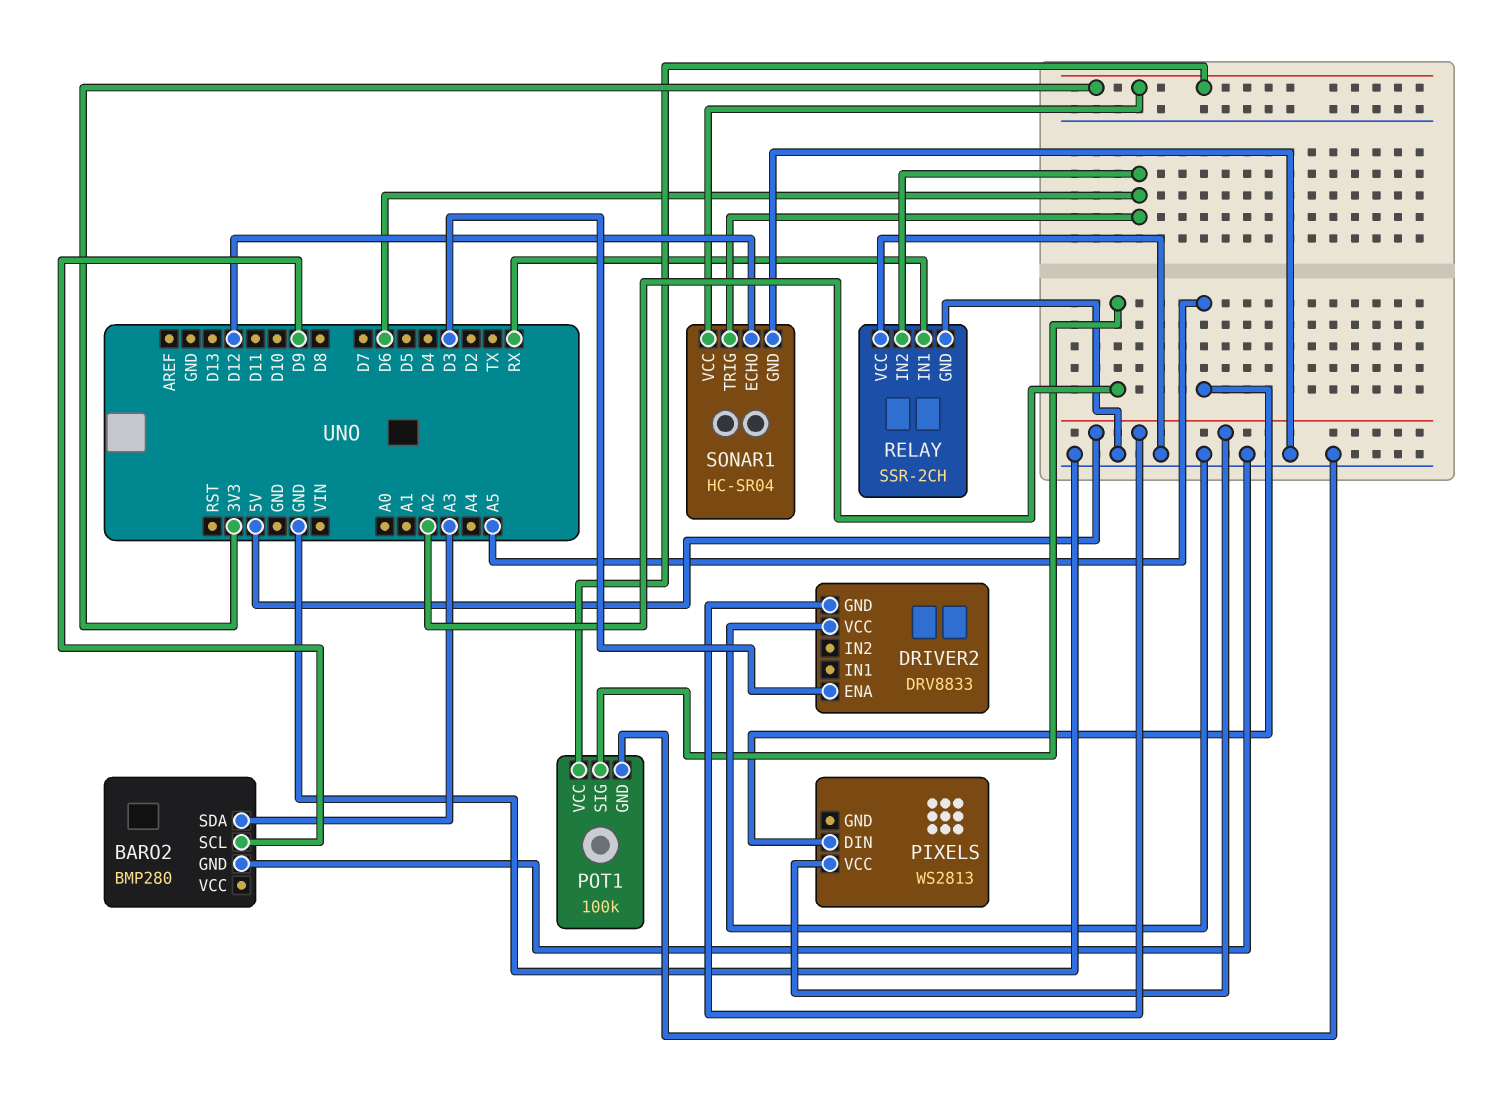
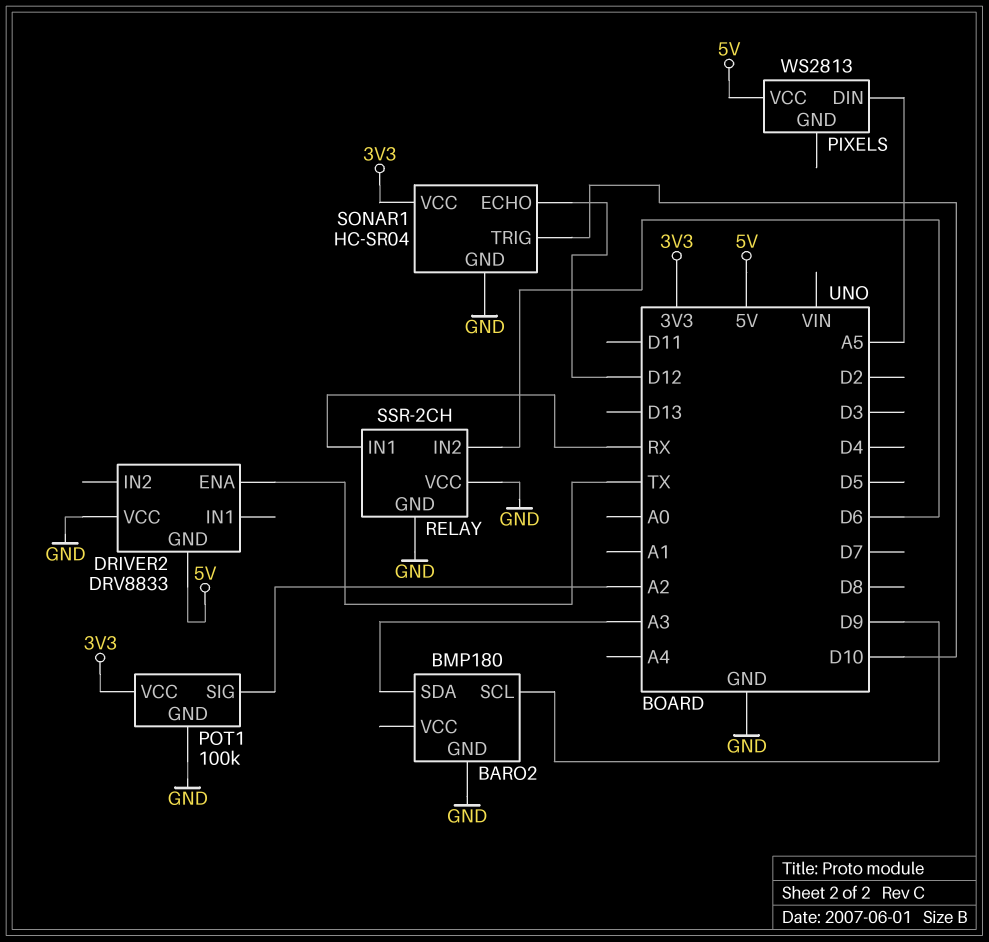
BARO2: BMP280 -> BMP180
DRIVER2 pin ENA: D3 -> TX
SONAR1 pin TRIG: D6 -> D10

